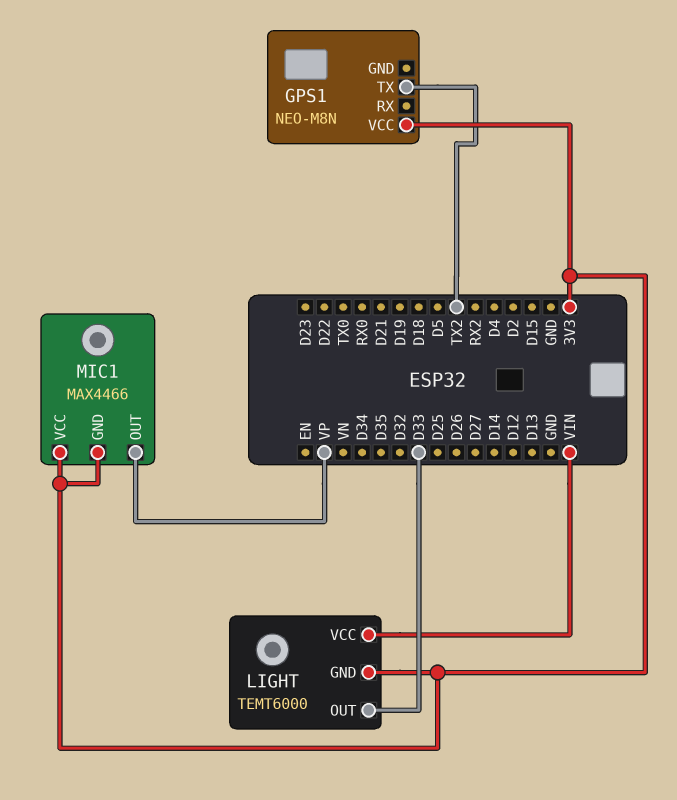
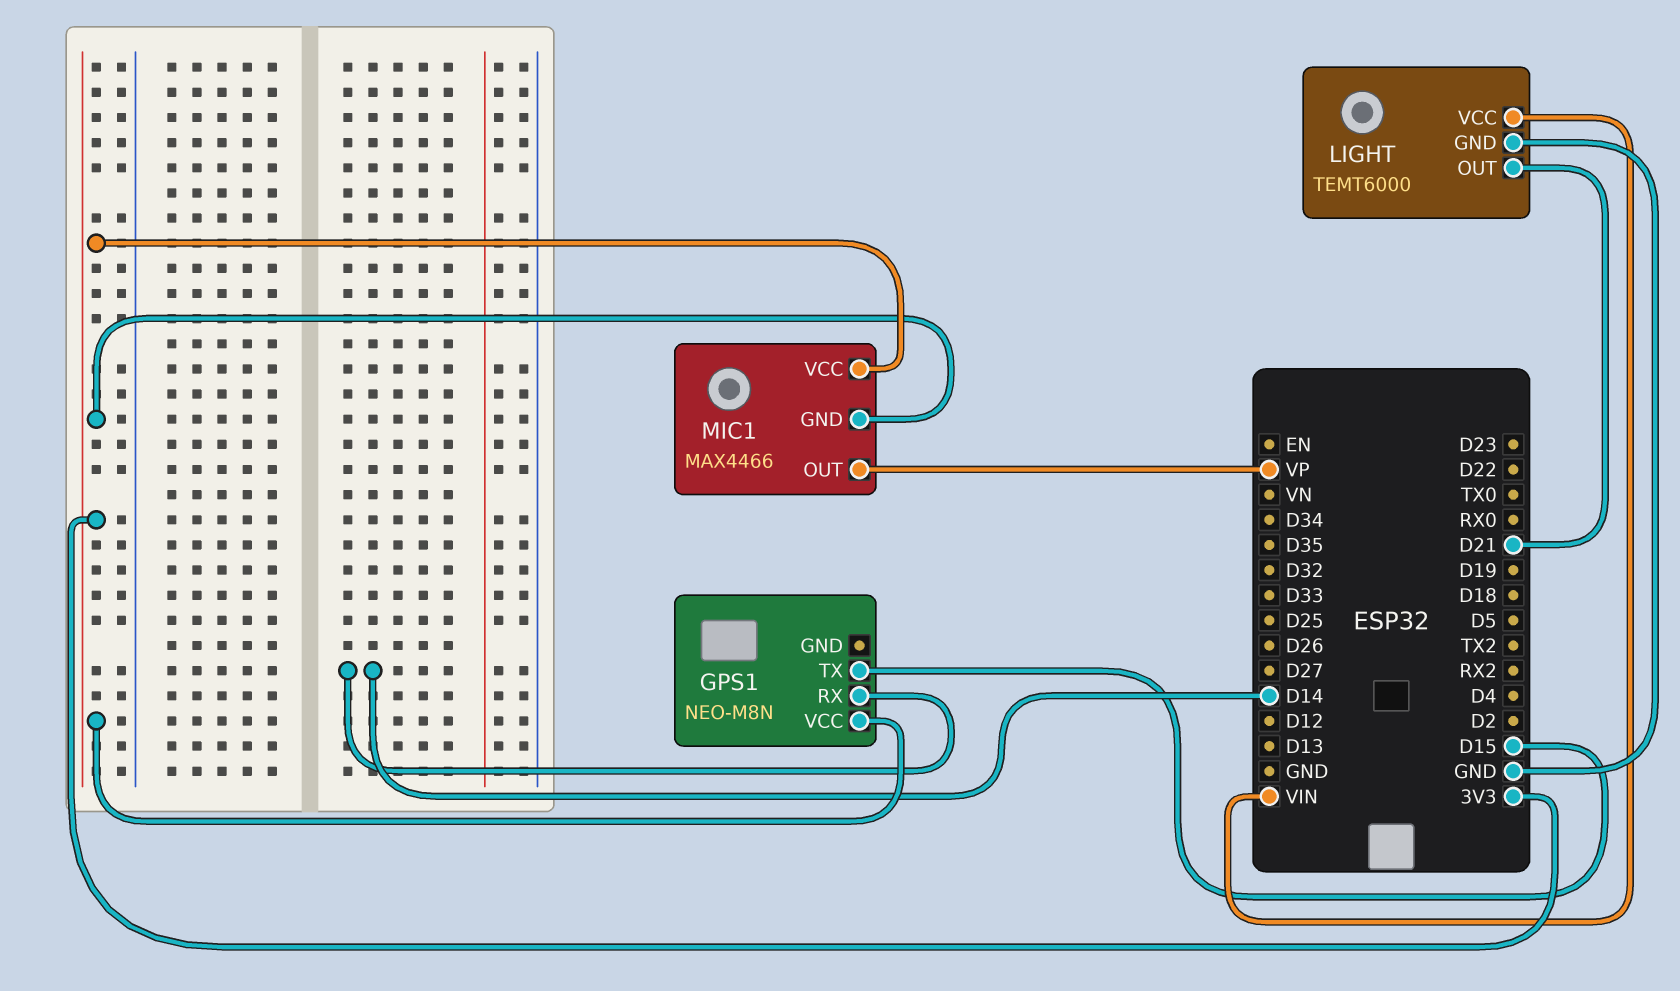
GPS1 pin RX: none -> D14
GPS1 pin TX: TX2 -> D15
LIGHT pin GND: 3V3 -> GND
LIGHT pin OUT: D33 -> D21

